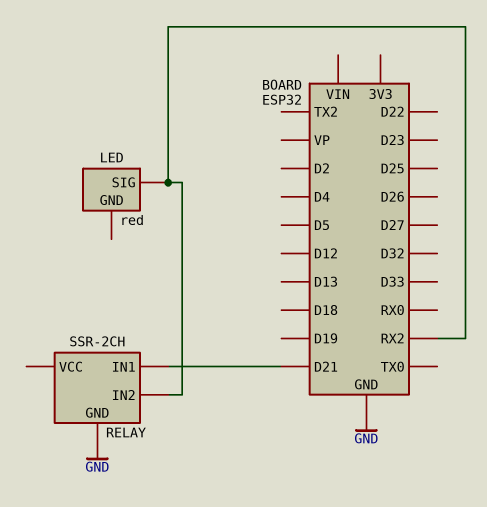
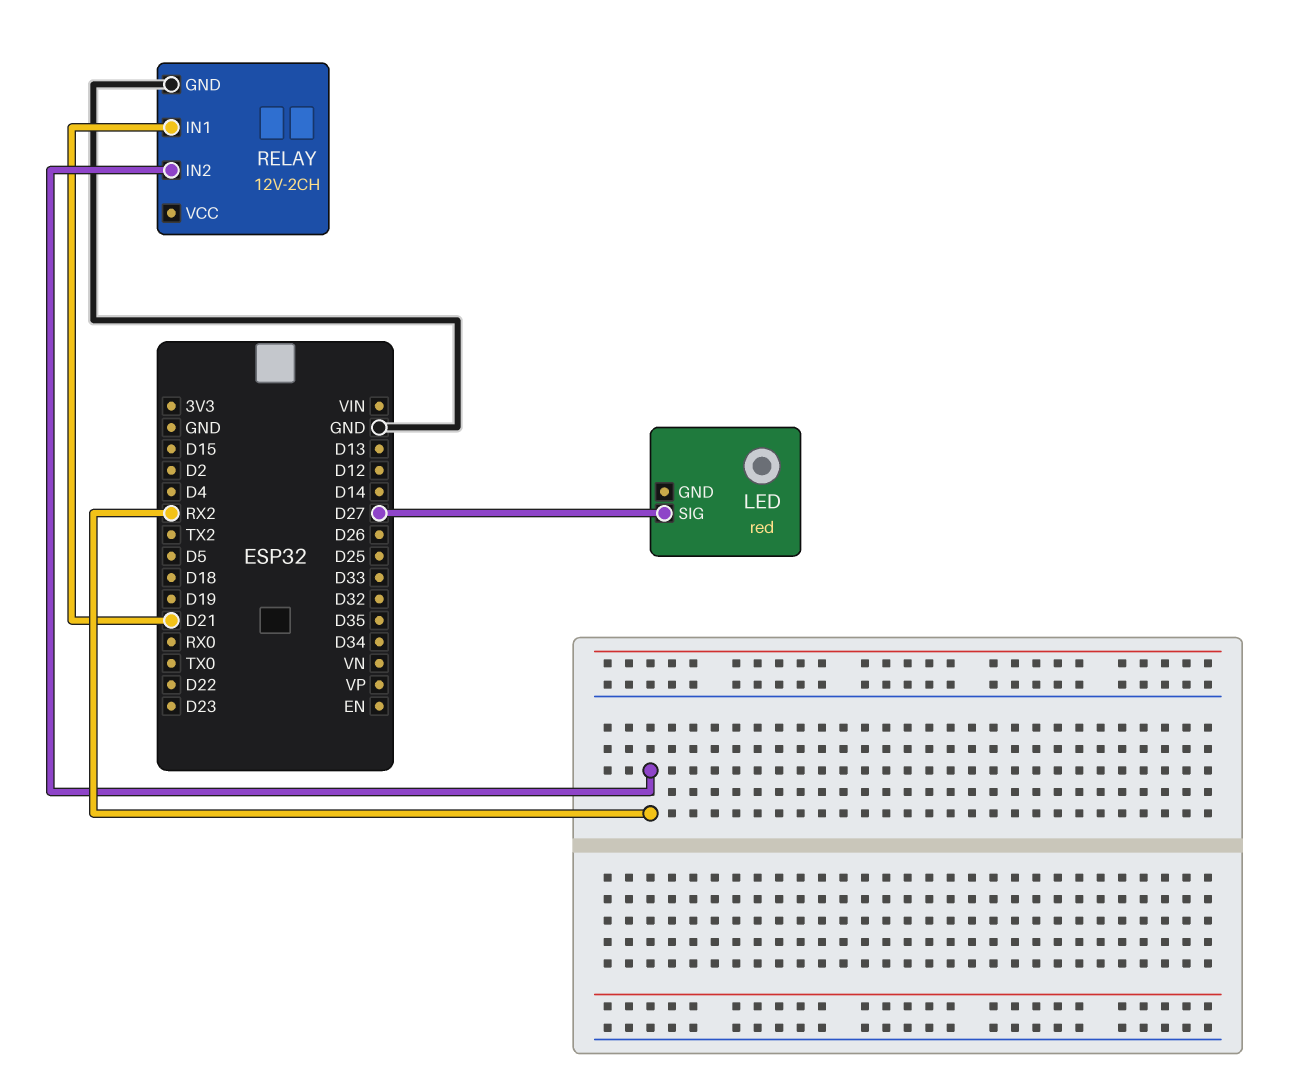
LED pin SIG: RX2 -> D27
RELAY: SSR-2CH -> 12V-2CH

